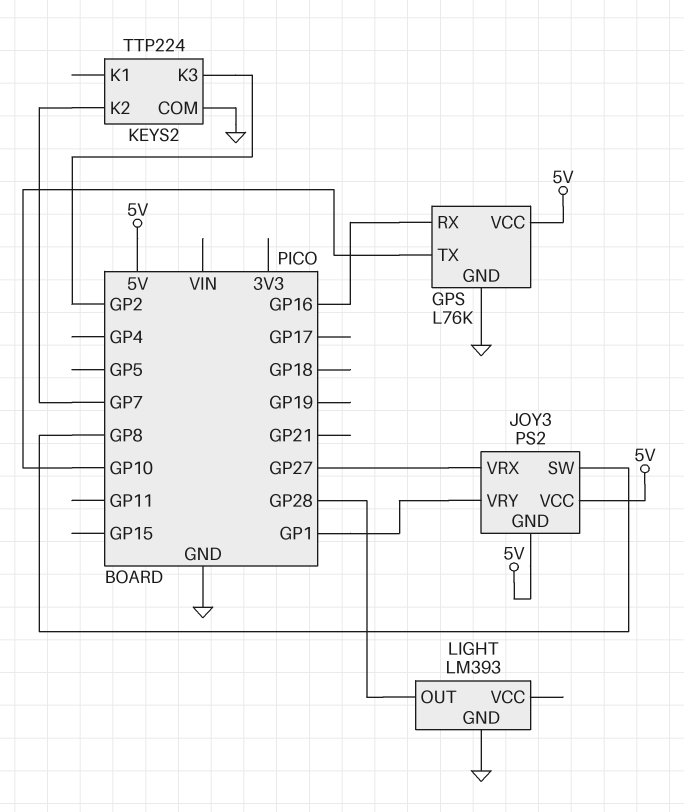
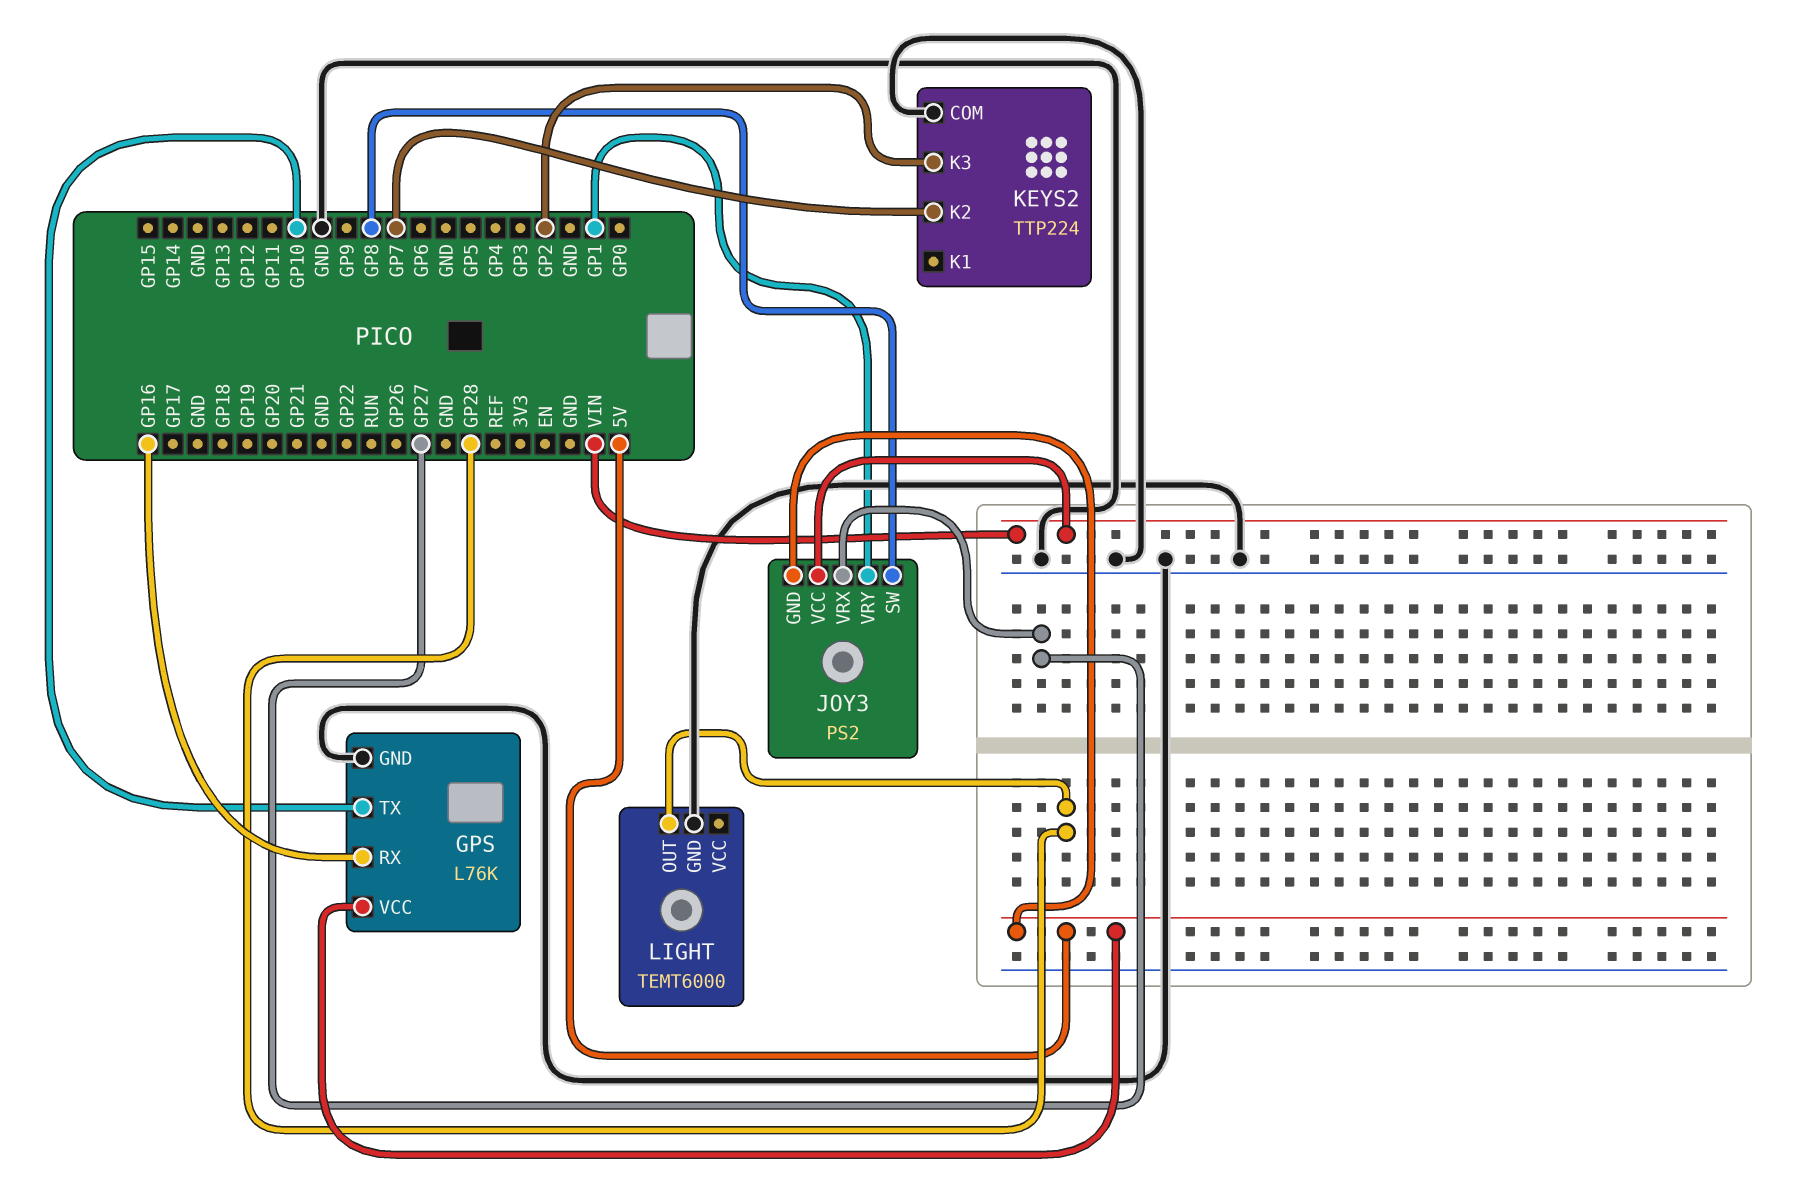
JOY3 pin VCC: 5V -> VIN
LIGHT: LM393 -> TEMT6000

